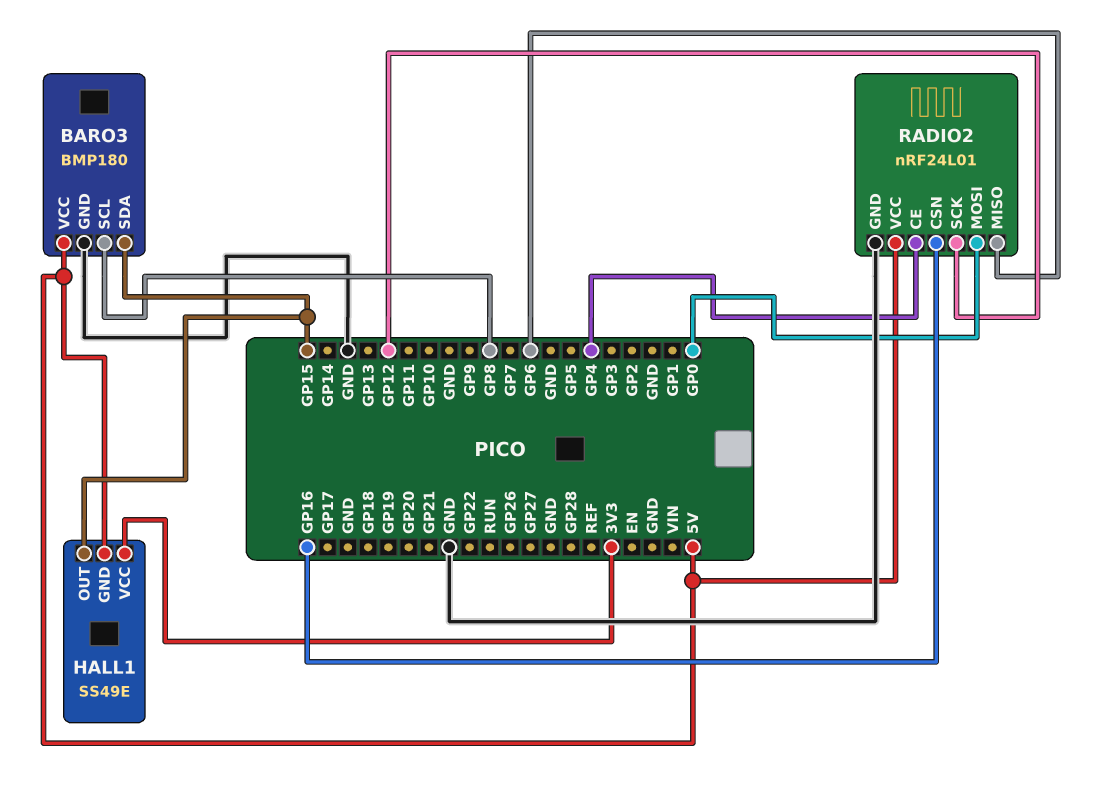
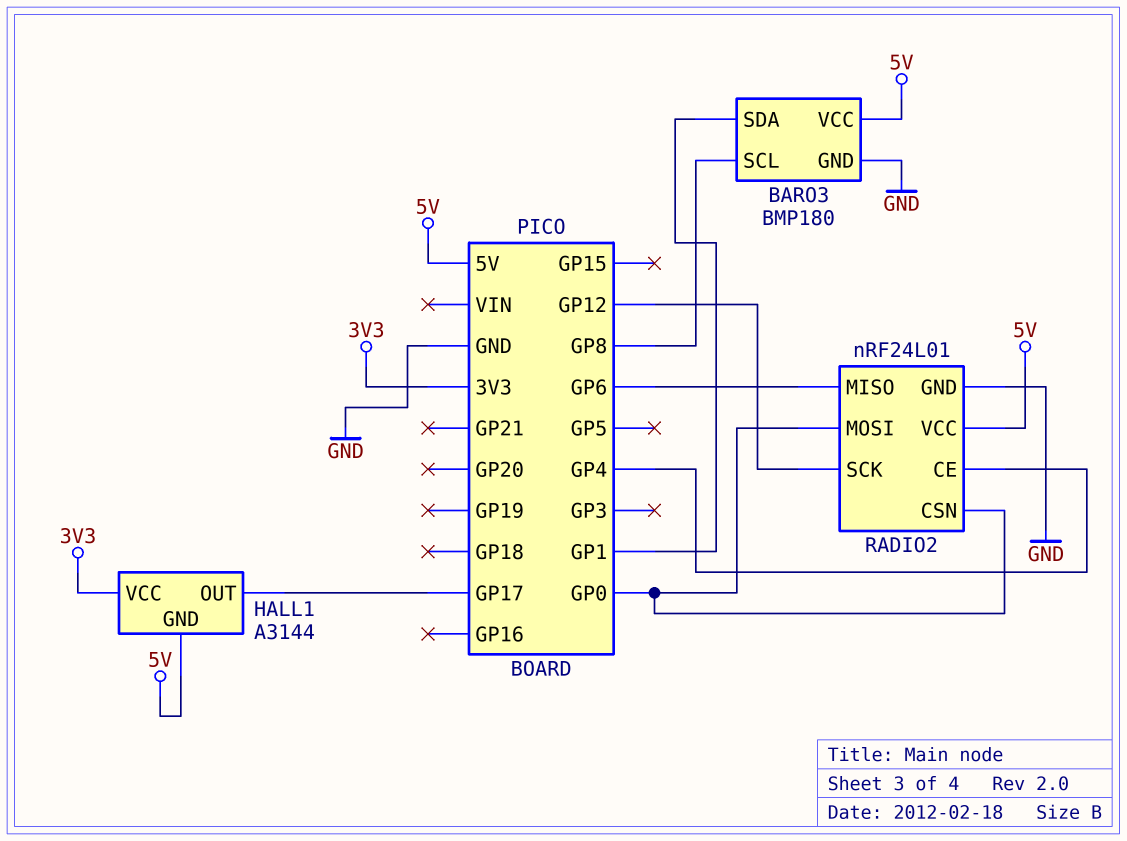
BARO3 pin SDA: GP15 -> GP1
HALL1: SS49E -> A3144
HALL1 pin OUT: GP15 -> GP17
RADIO2 pin CSN: GP16 -> GP0

